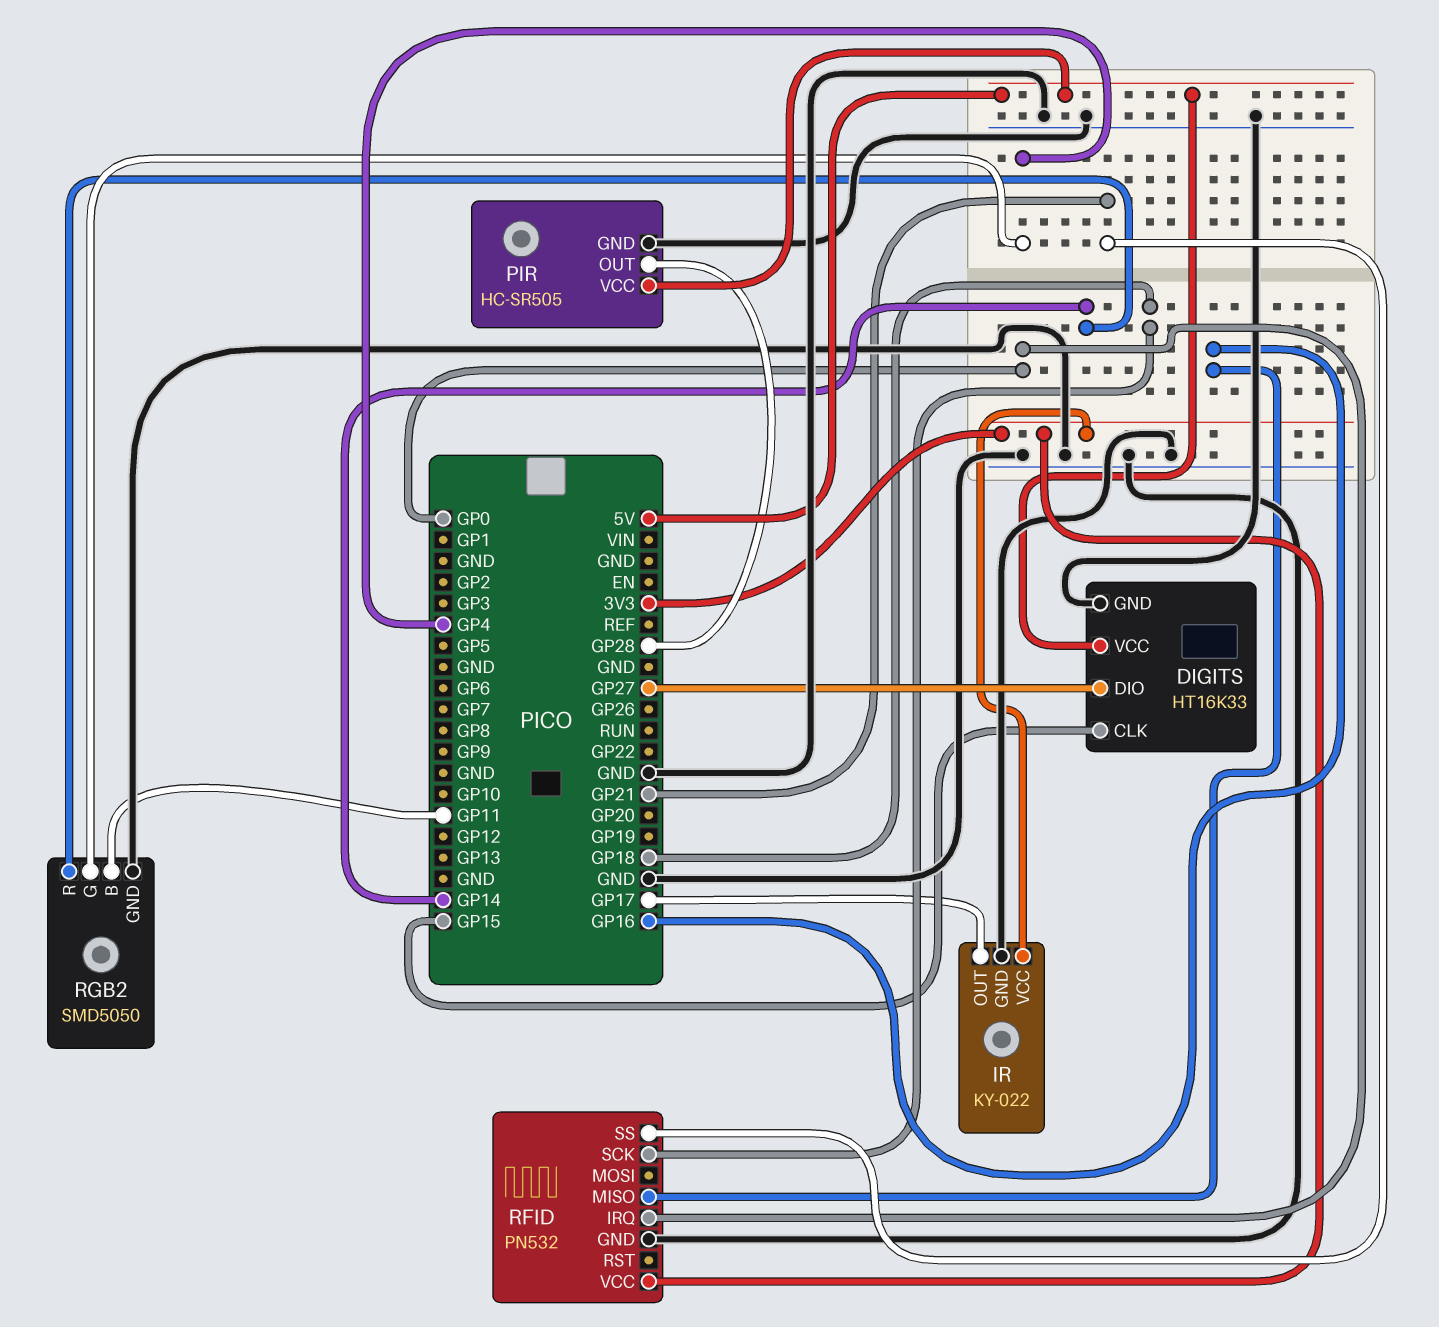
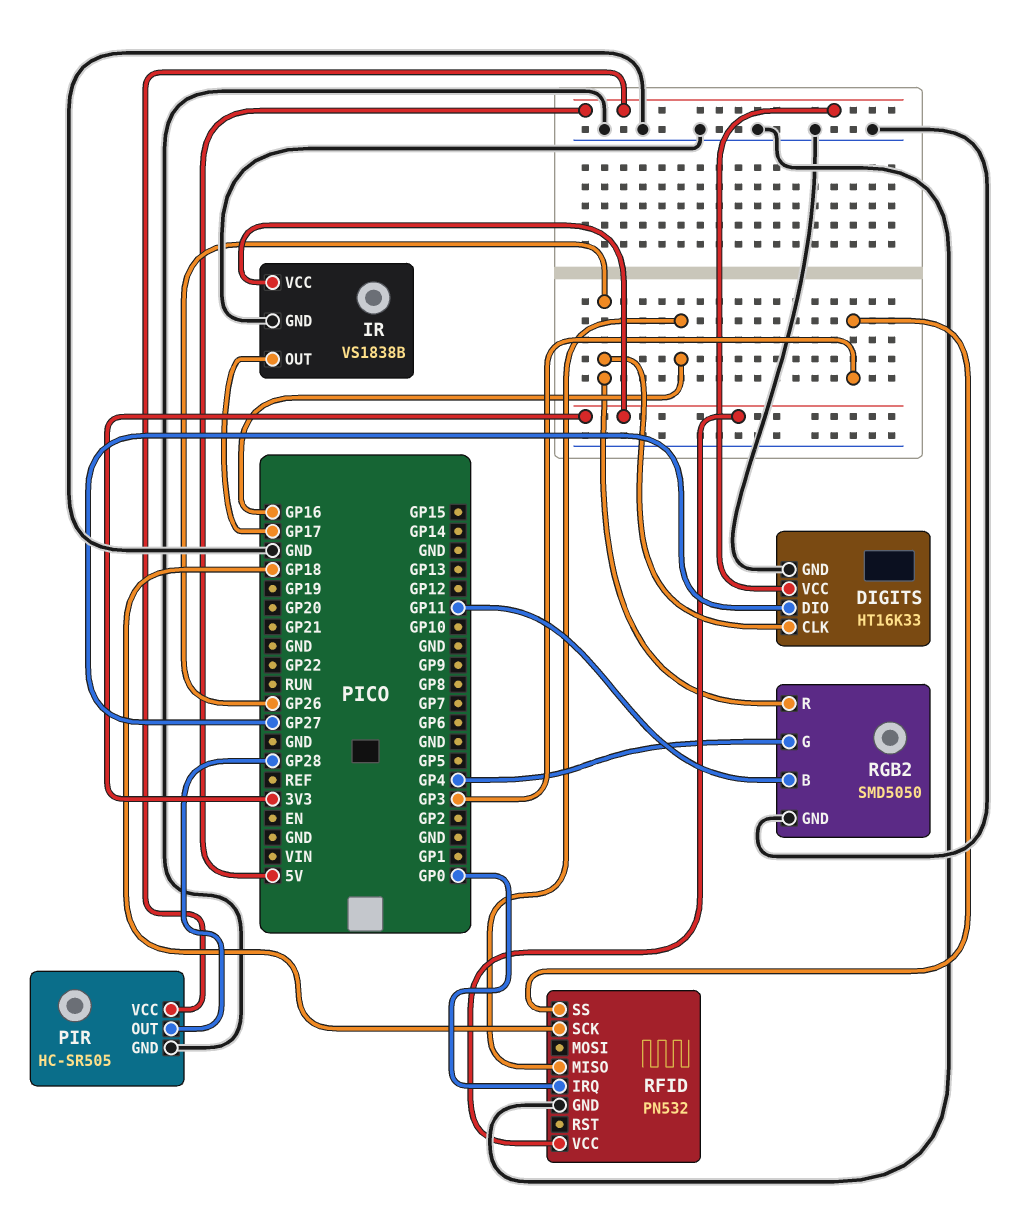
DIGITS pin CLK: GP15 -> GP26
IR: KY-022 -> VS1838B
RFID pin SS: GP21 -> GP3
RGB2 pin R: GP14 -> GP26

